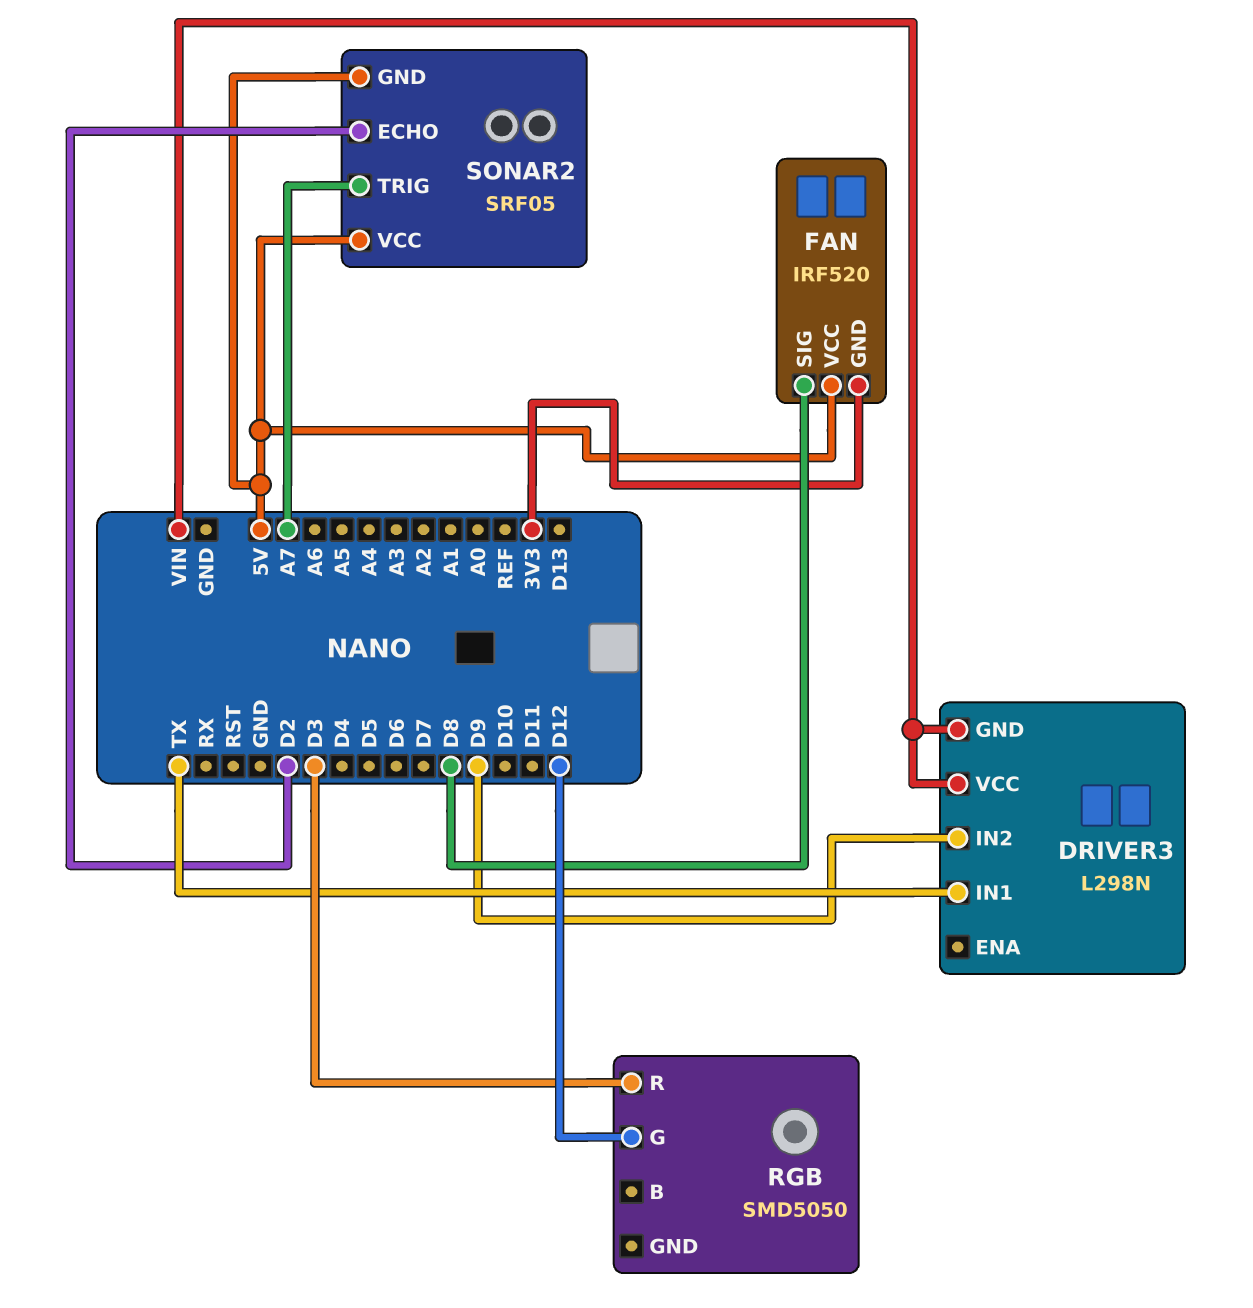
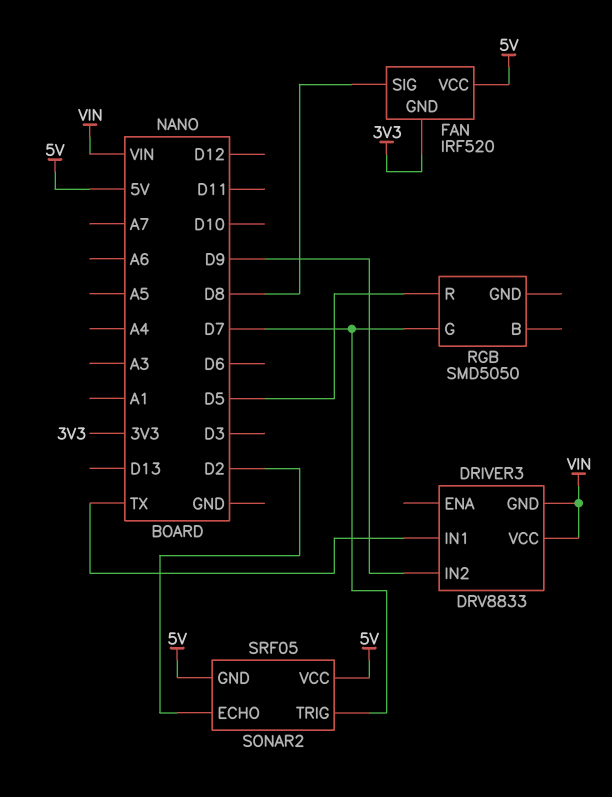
DRIVER3: L298N -> DRV8833
RGB pin G: D12 -> D7
RGB pin R: D3 -> D5
SONAR2 pin TRIG: A7 -> D7

